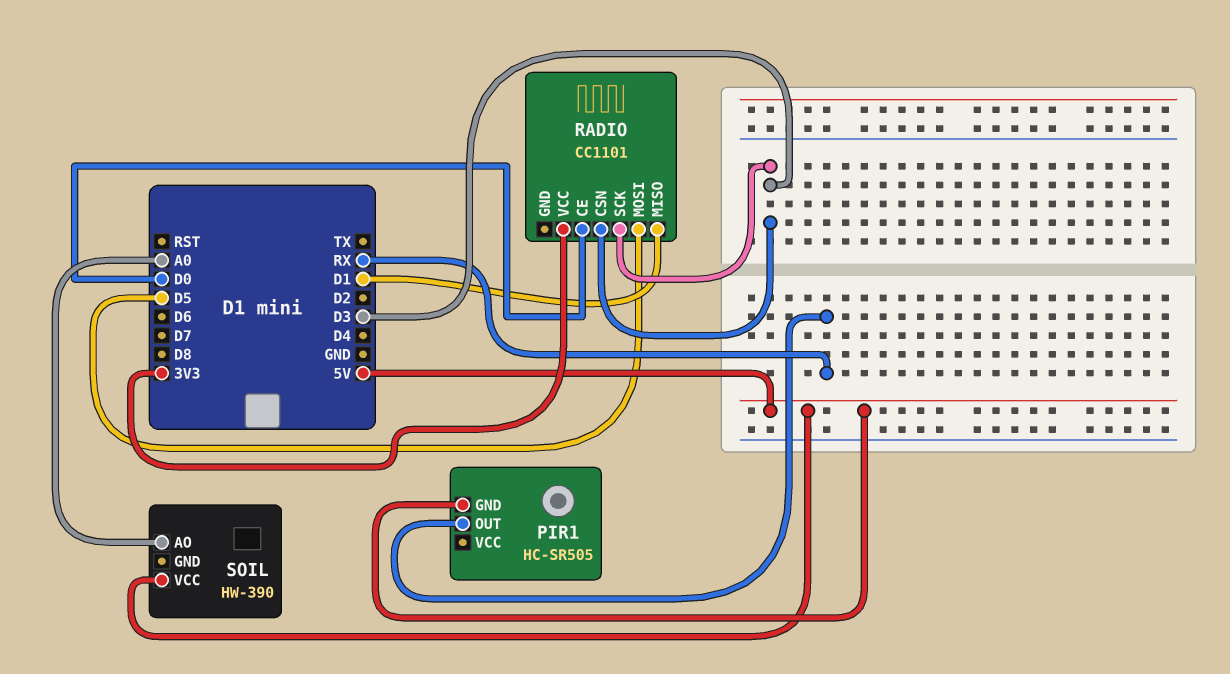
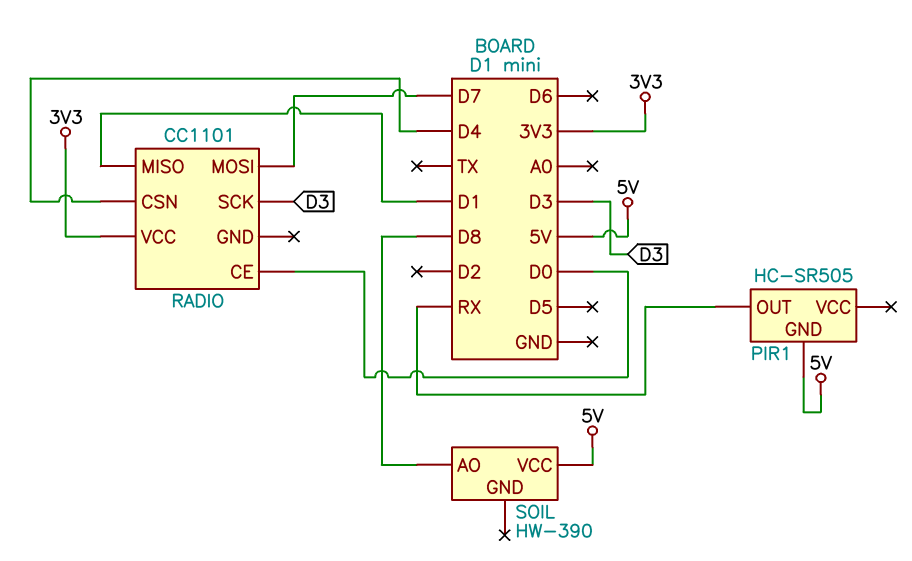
RADIO pin CSN: D3 -> D4
RADIO pin MOSI: D5 -> D7
SOIL pin AO: A0 -> D8

